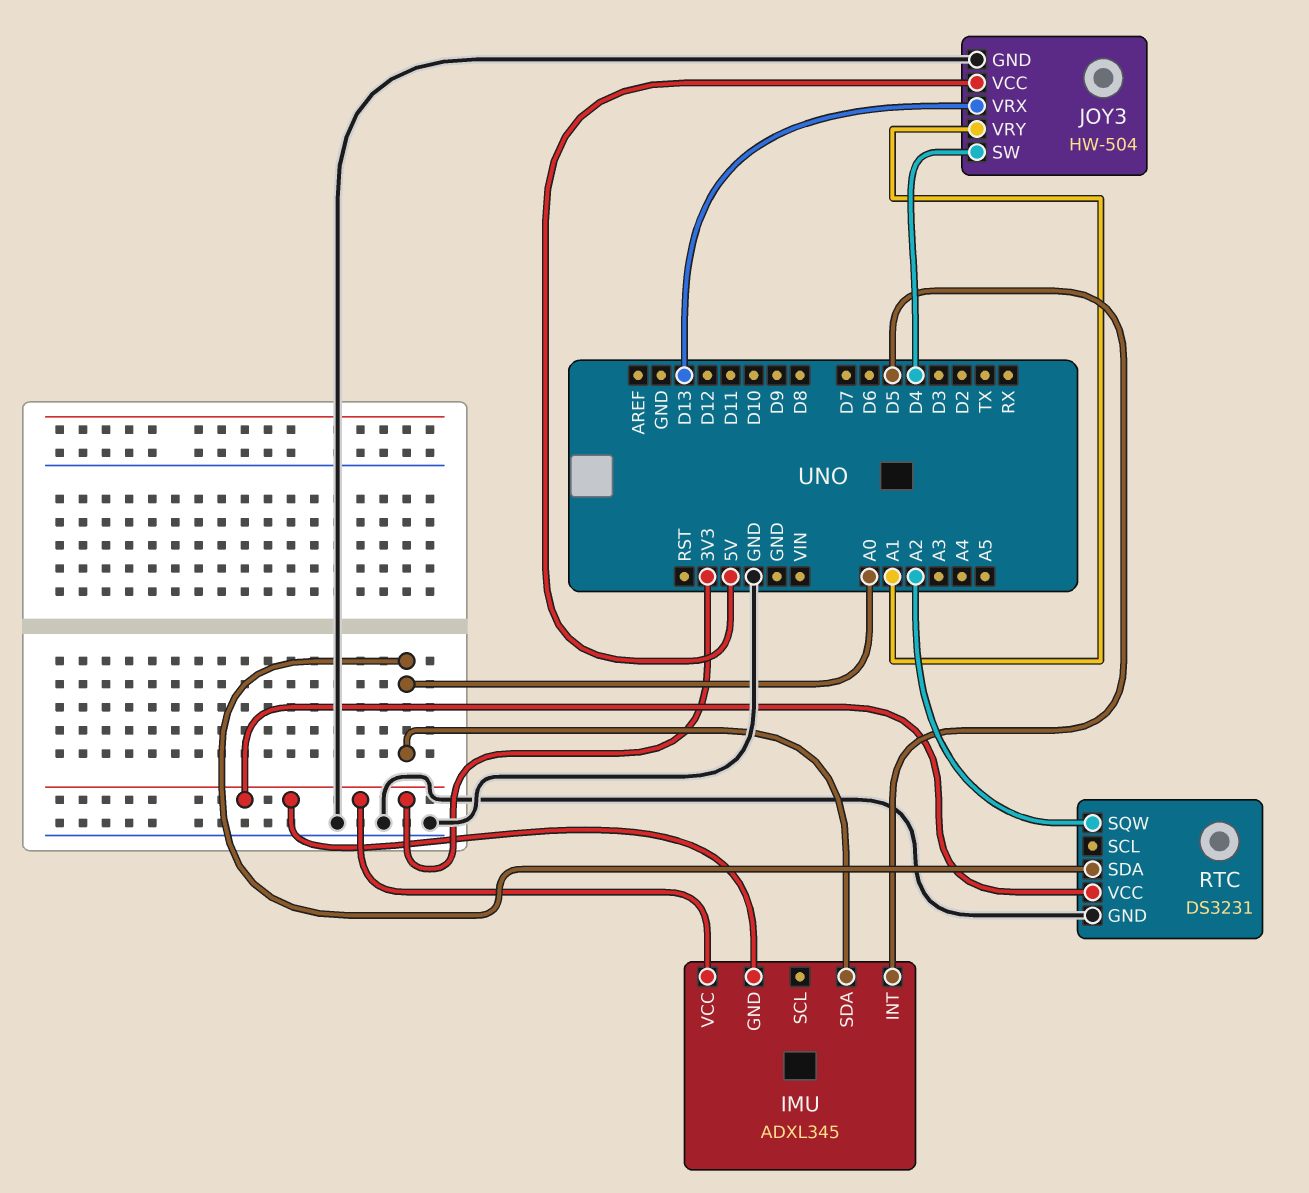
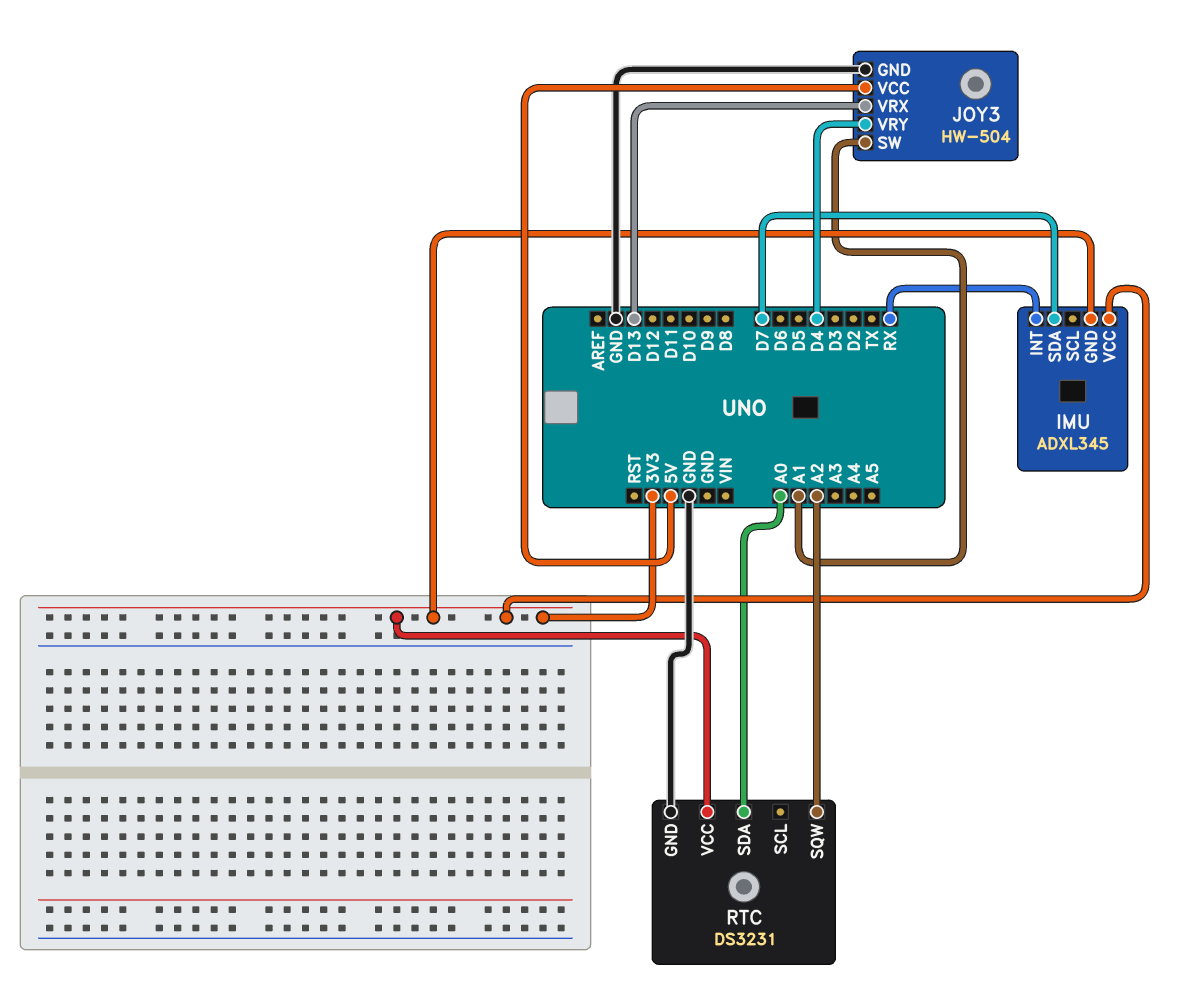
IMU pin INT: D5 -> RX
IMU pin SDA: A0 -> D7
JOY3 pin SW: D4 -> A1
JOY3 pin VRY: A1 -> D4

